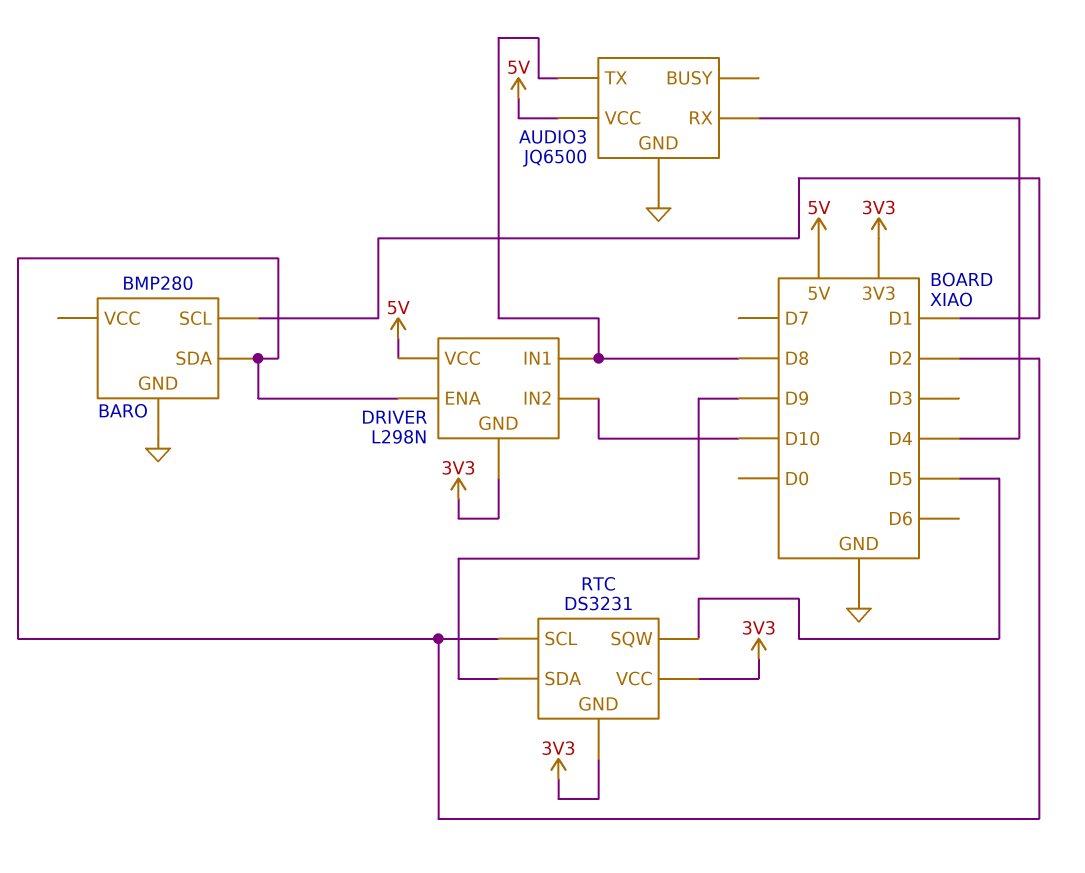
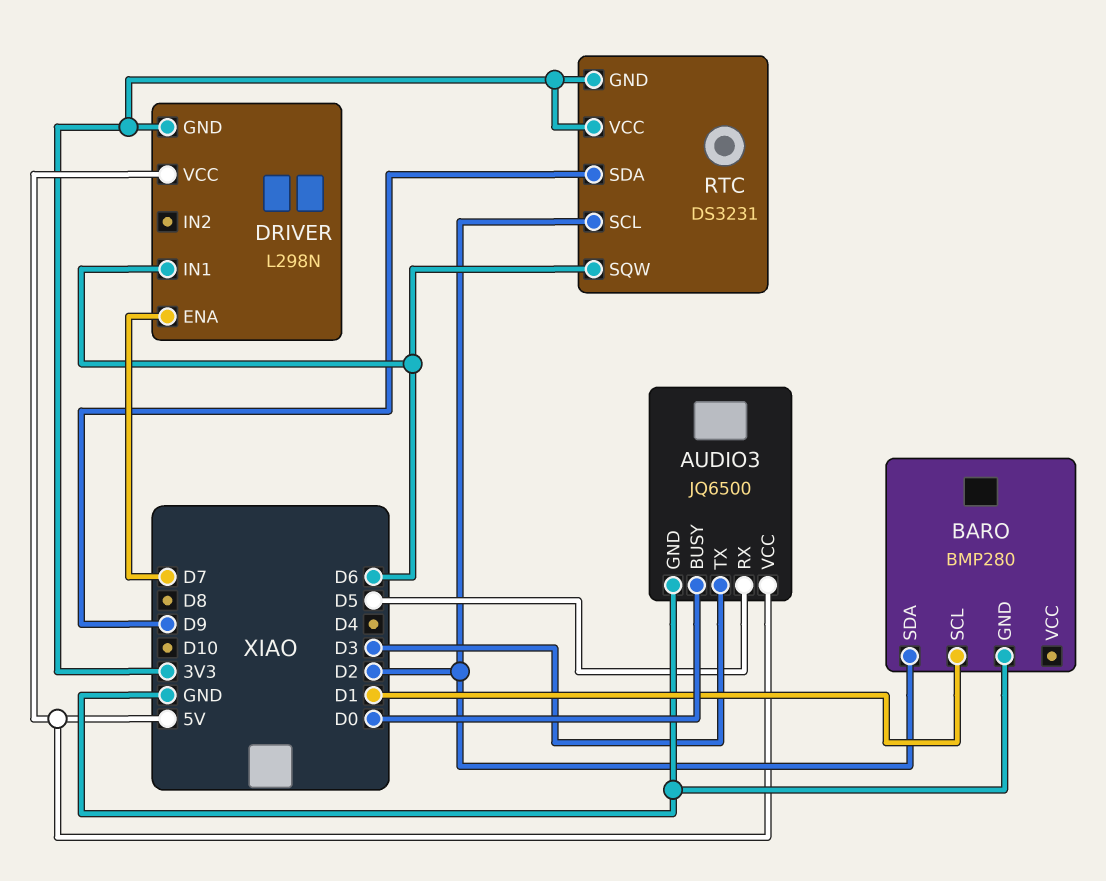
AUDIO3 pin BUSY: none -> D0
AUDIO3 pin RX: D4 -> D5
AUDIO3 pin TX: D8 -> D3
DRIVER pin ENA: D2 -> D7
DRIVER pin IN1: D8 -> D6
DRIVER pin IN2: D10 -> none
RTC pin SQW: D5 -> D6

